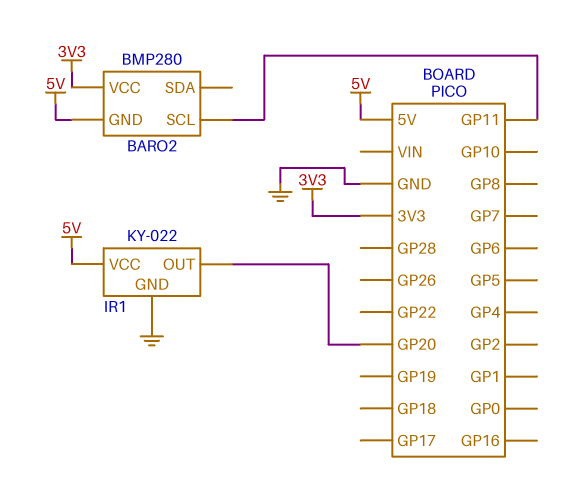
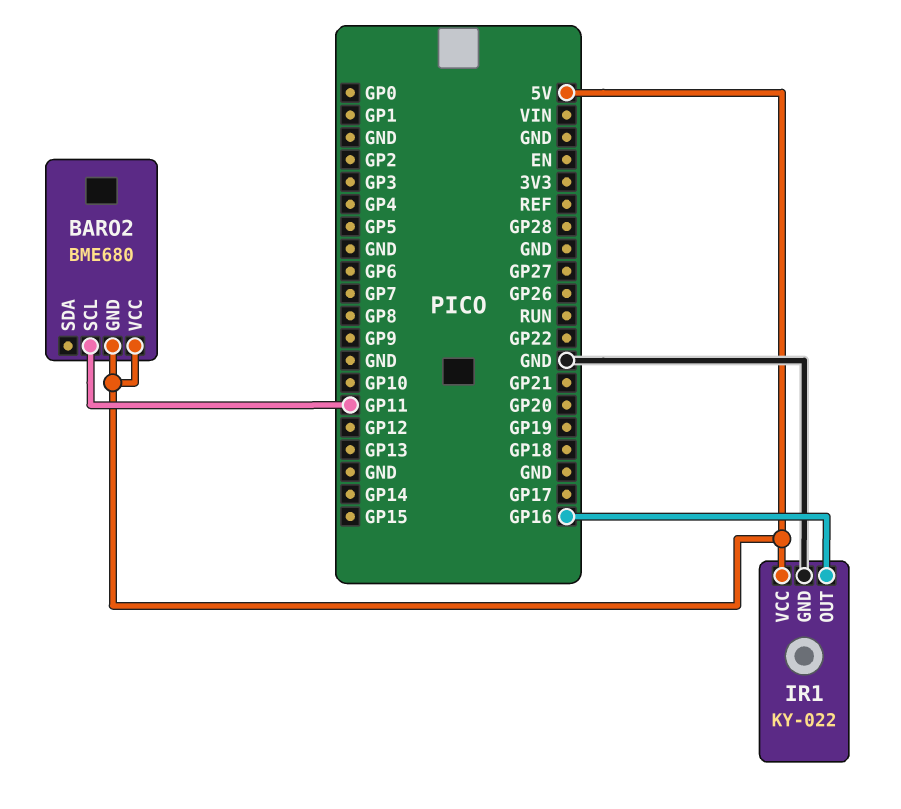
BARO2: BMP280 -> BME680
BARO2 pin VCC: 3V3 -> 5V
IR1 pin OUT: GP20 -> GP16

